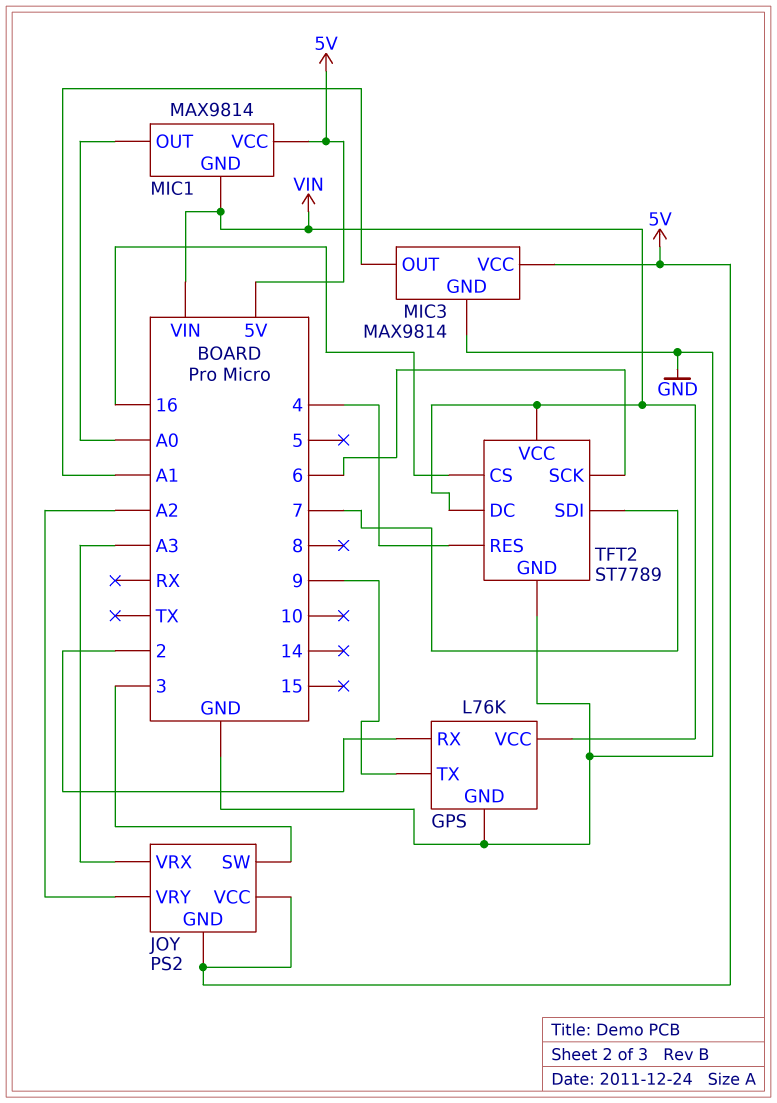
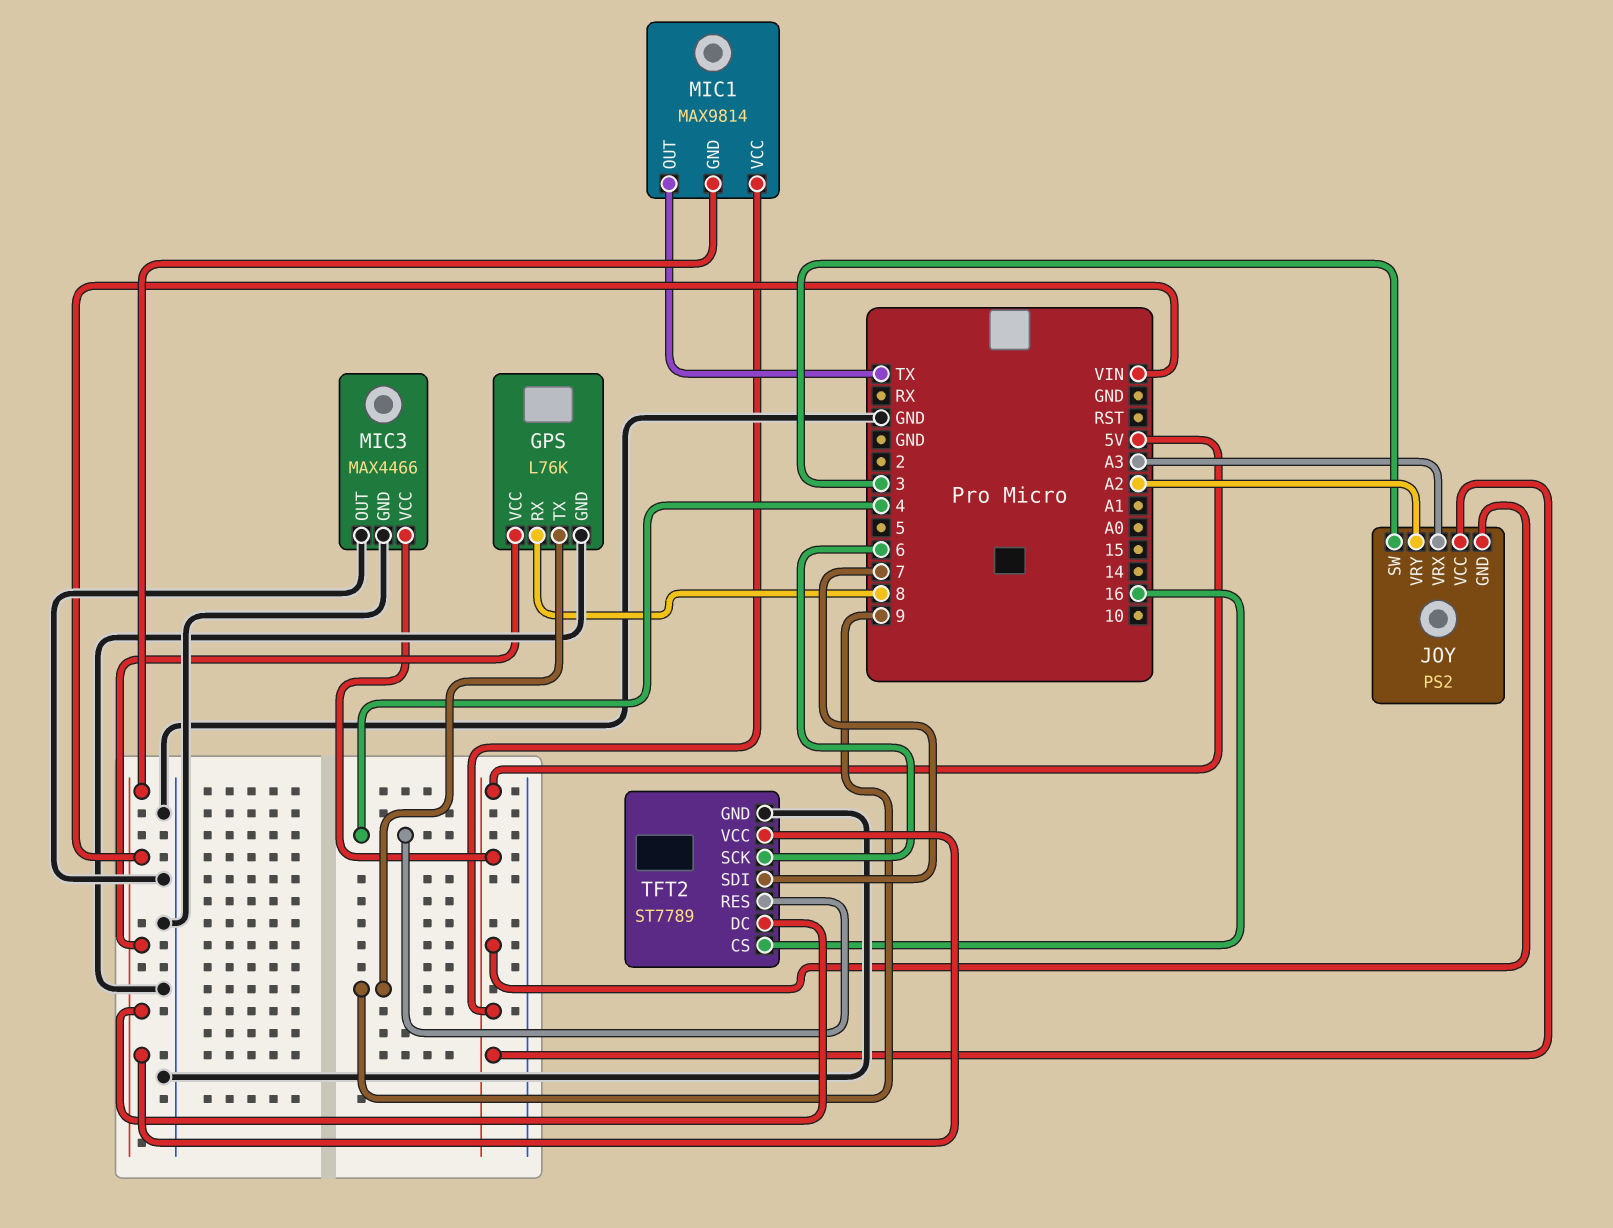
GPS pin RX: 2 -> 8
MIC1 pin OUT: A0 -> TX
MIC3: MAX9814 -> MAX4466
MIC3 pin OUT: A1 -> GND

